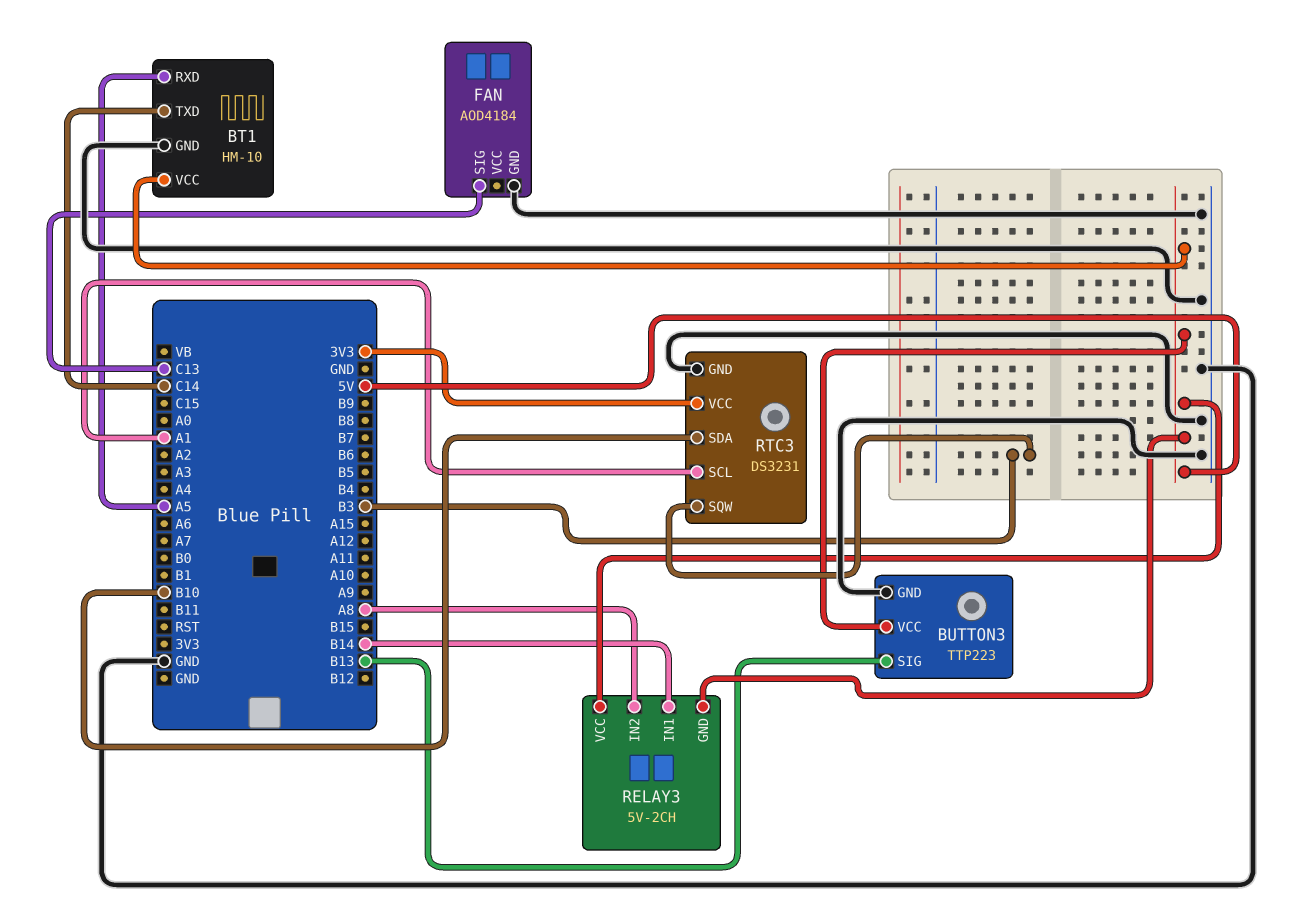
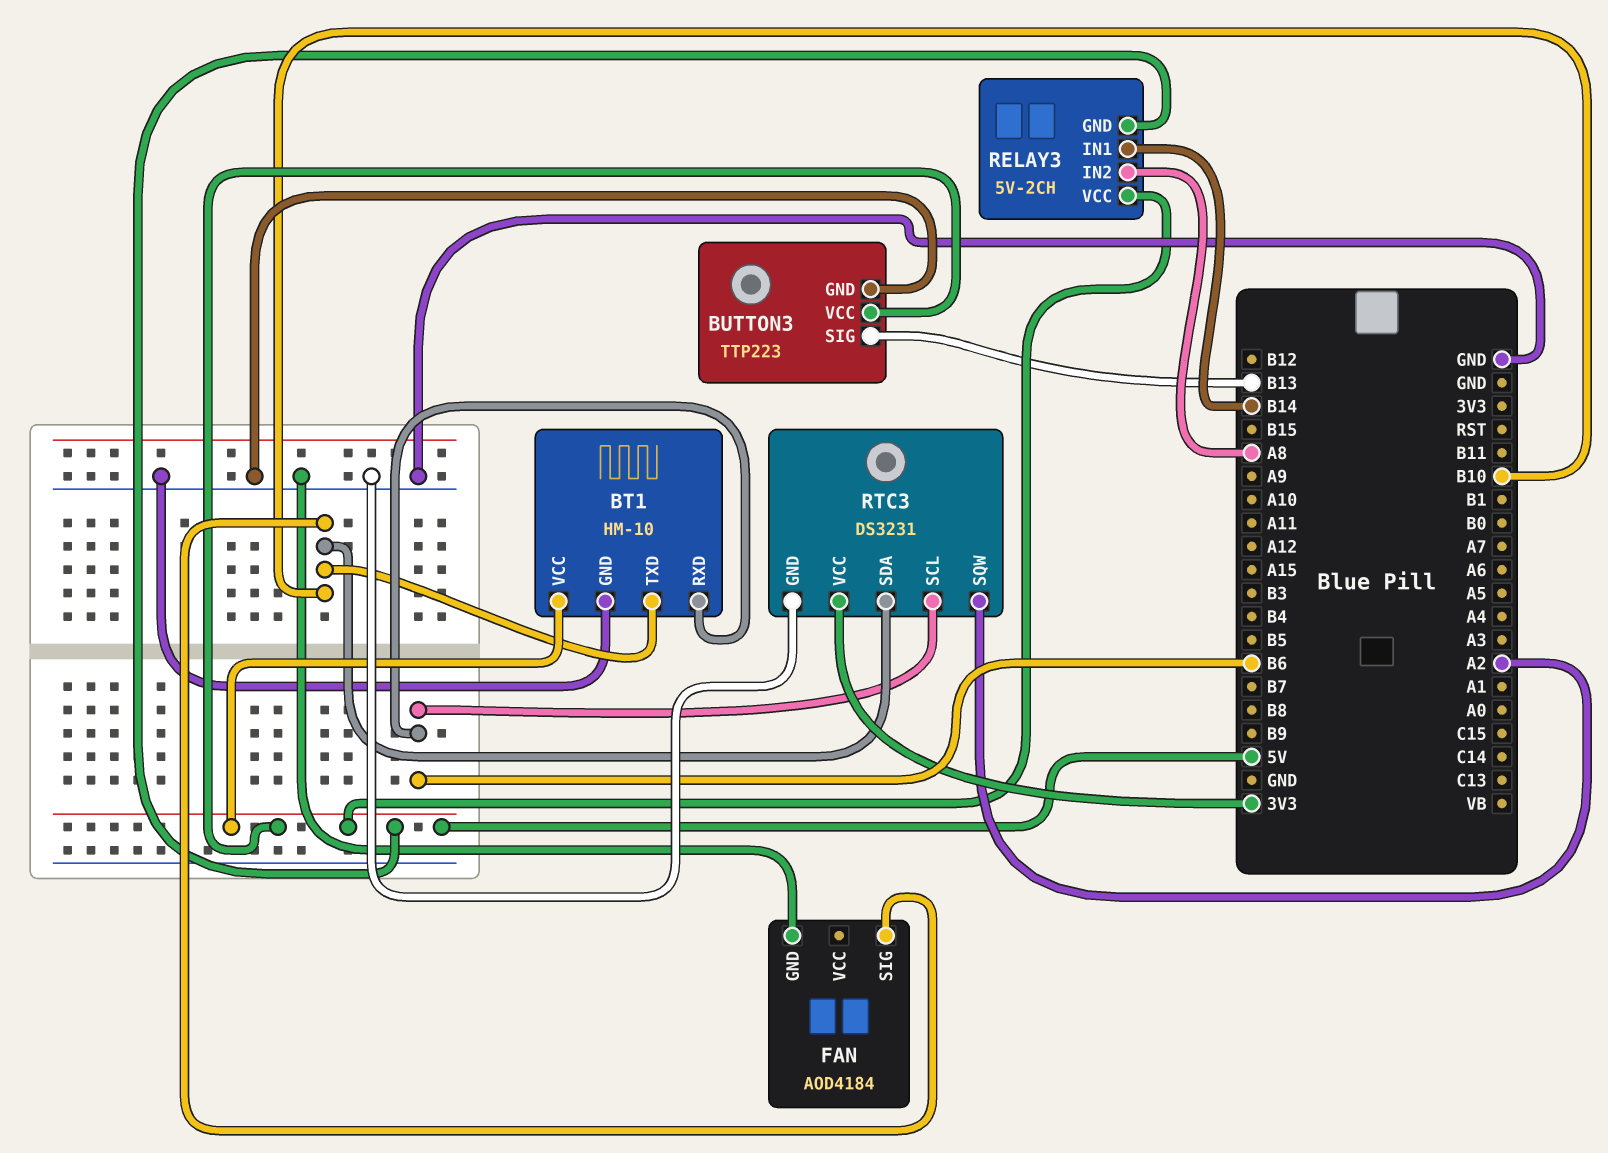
BT1 pin RXD: A5 -> B6
BT1 pin TXD: C14 -> B10
FAN pin SIG: C13 -> B10
RTC3 pin SCL: A1 -> B6
RTC3 pin SQW: B3 -> A2

